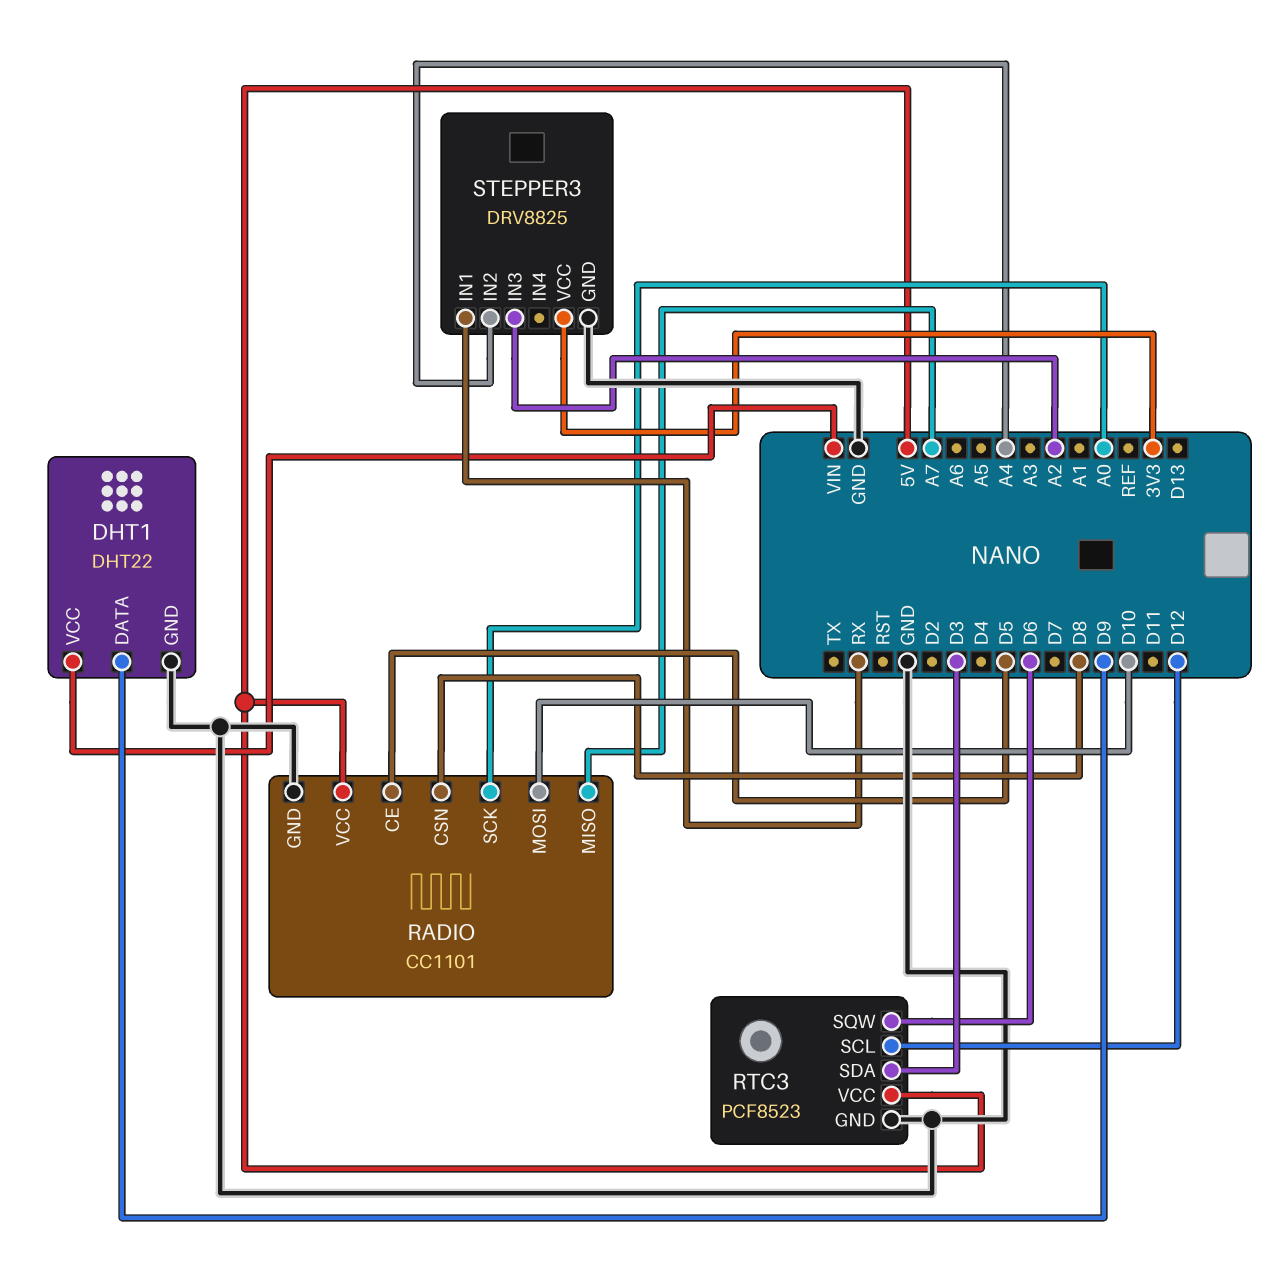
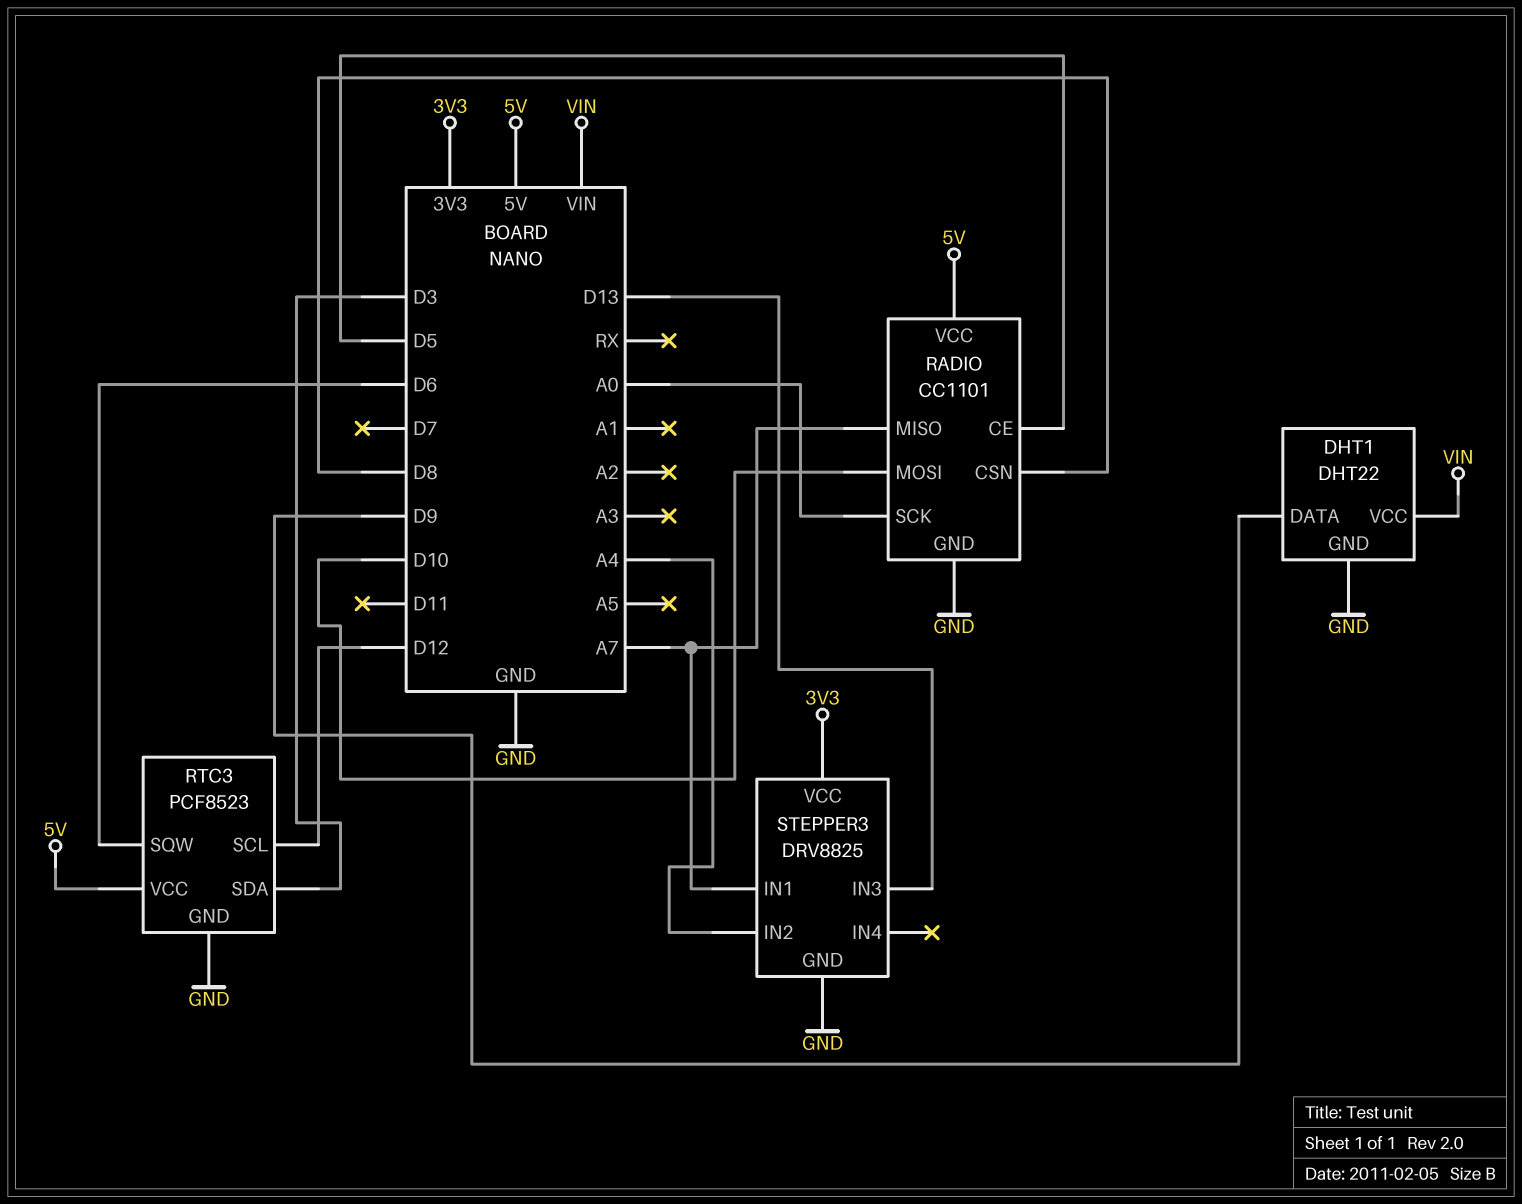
STEPPER3 pin IN1: RX -> A7
STEPPER3 pin IN3: A2 -> D13

